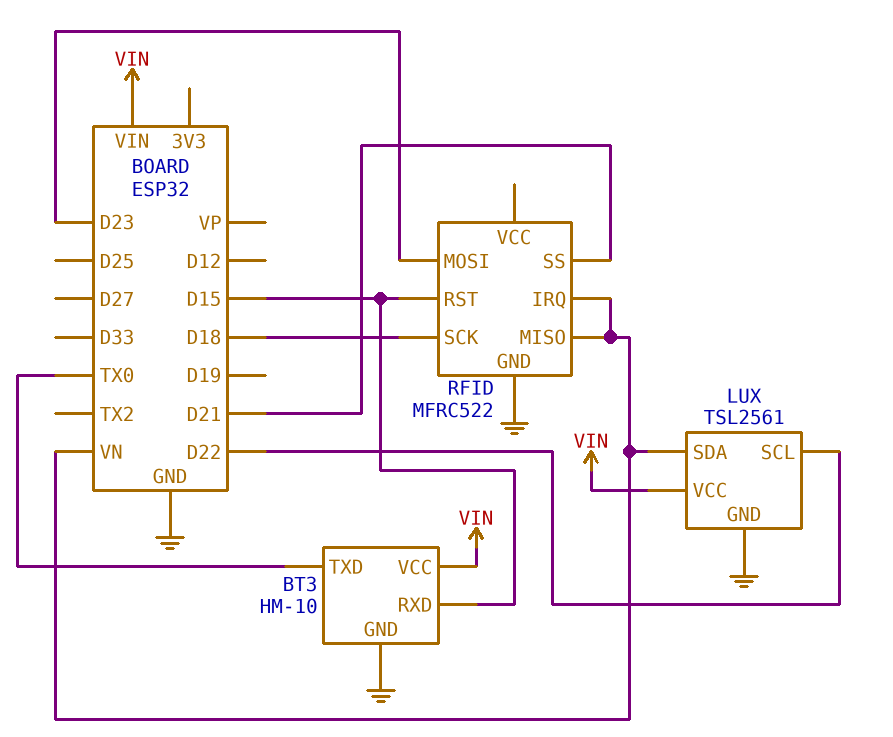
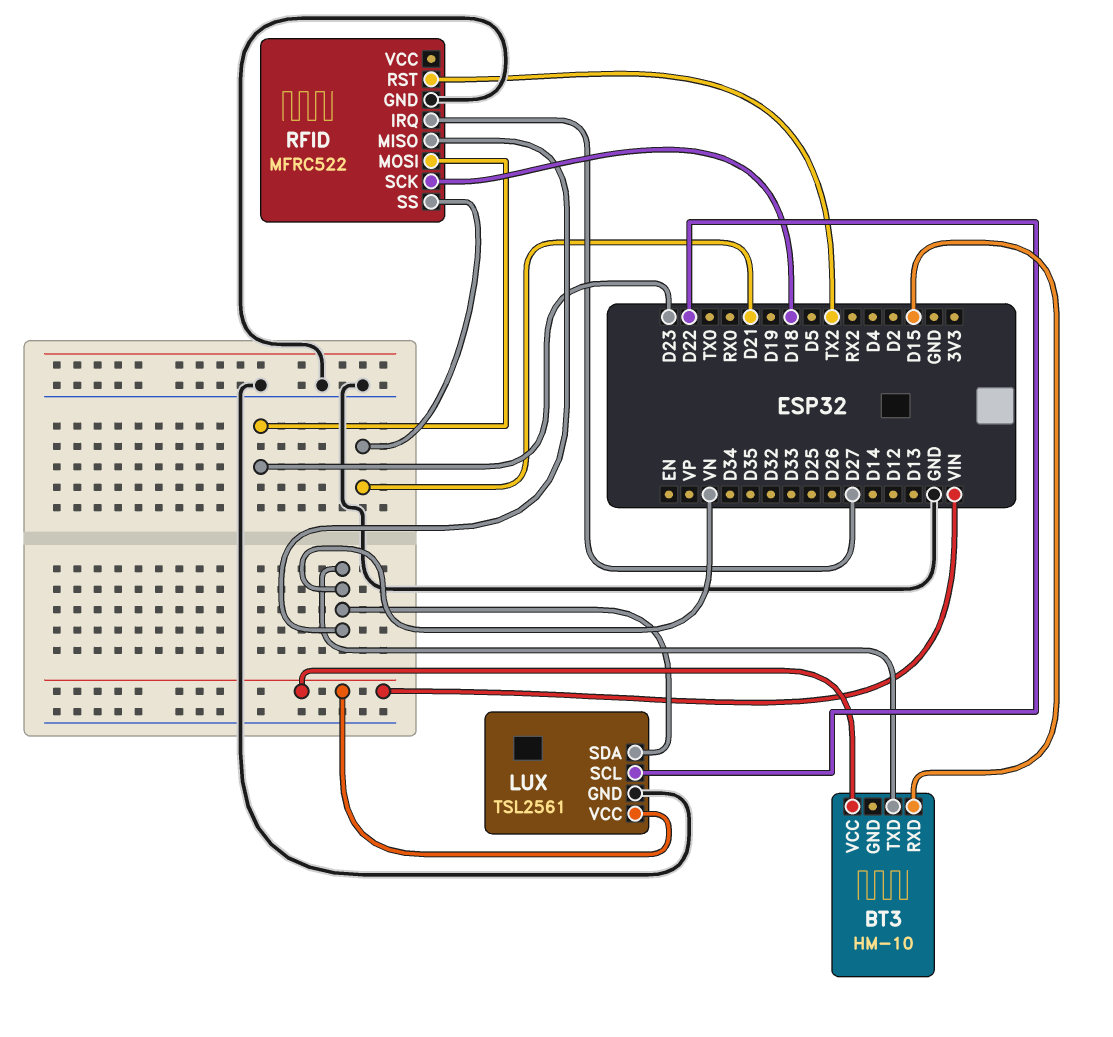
BT3 pin GND: GND -> none
BT3 pin TXD: TX0 -> VN
RFID pin IRQ: VN -> D27
RFID pin RST: D15 -> TX2

